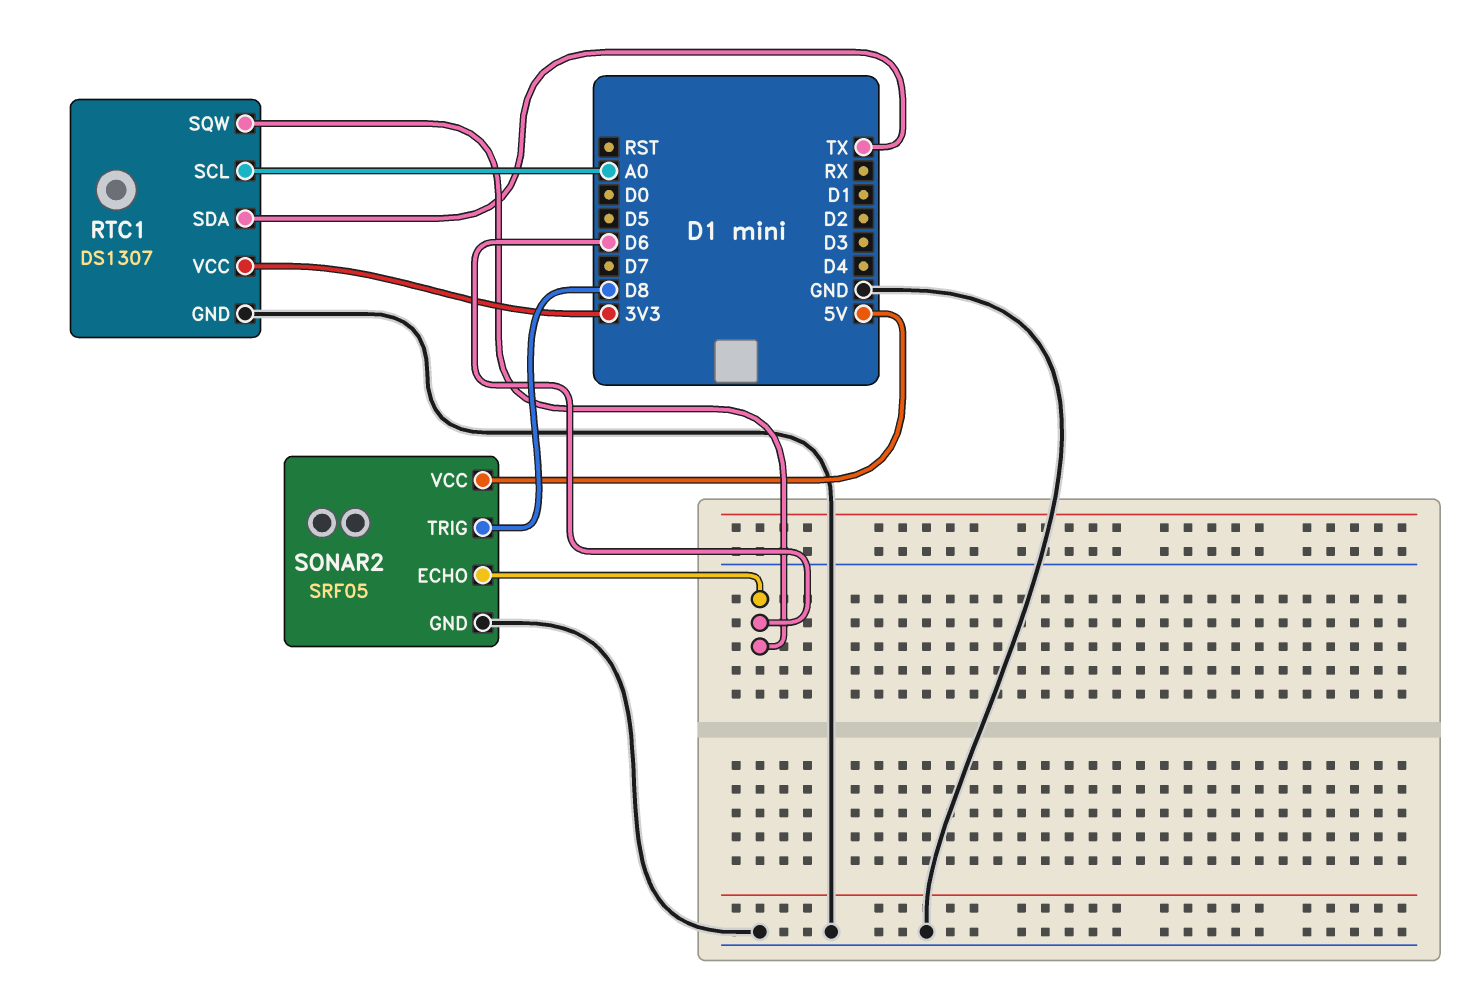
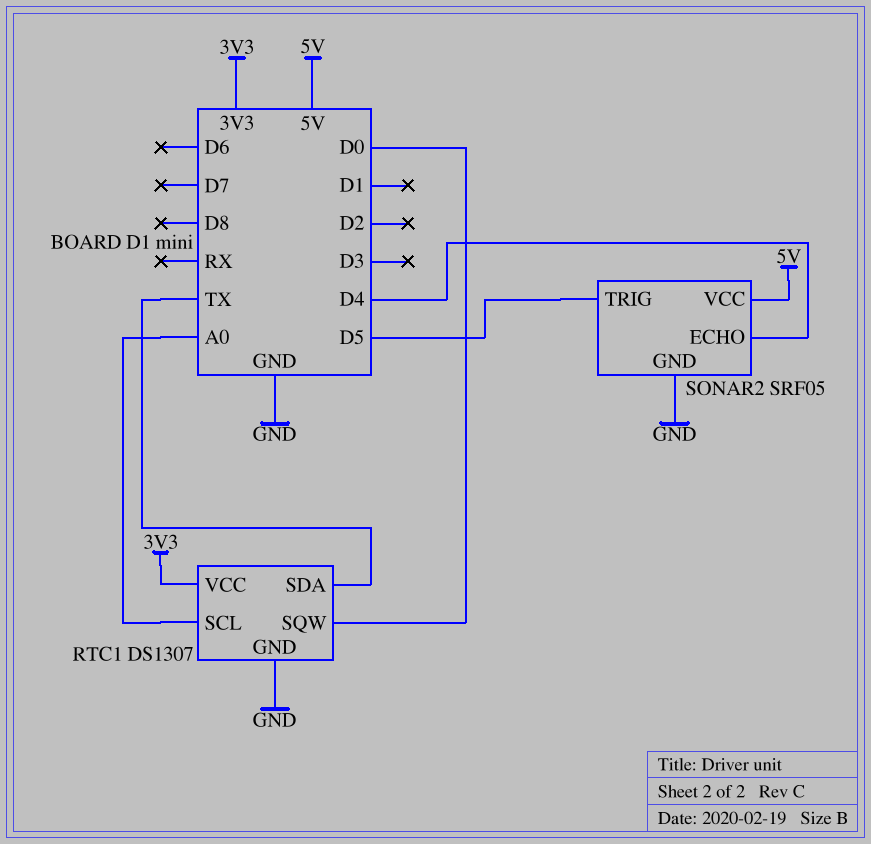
RTC1 pin SQW: D6 -> D0
SONAR2 pin ECHO: D6 -> D4
SONAR2 pin TRIG: D8 -> D5

